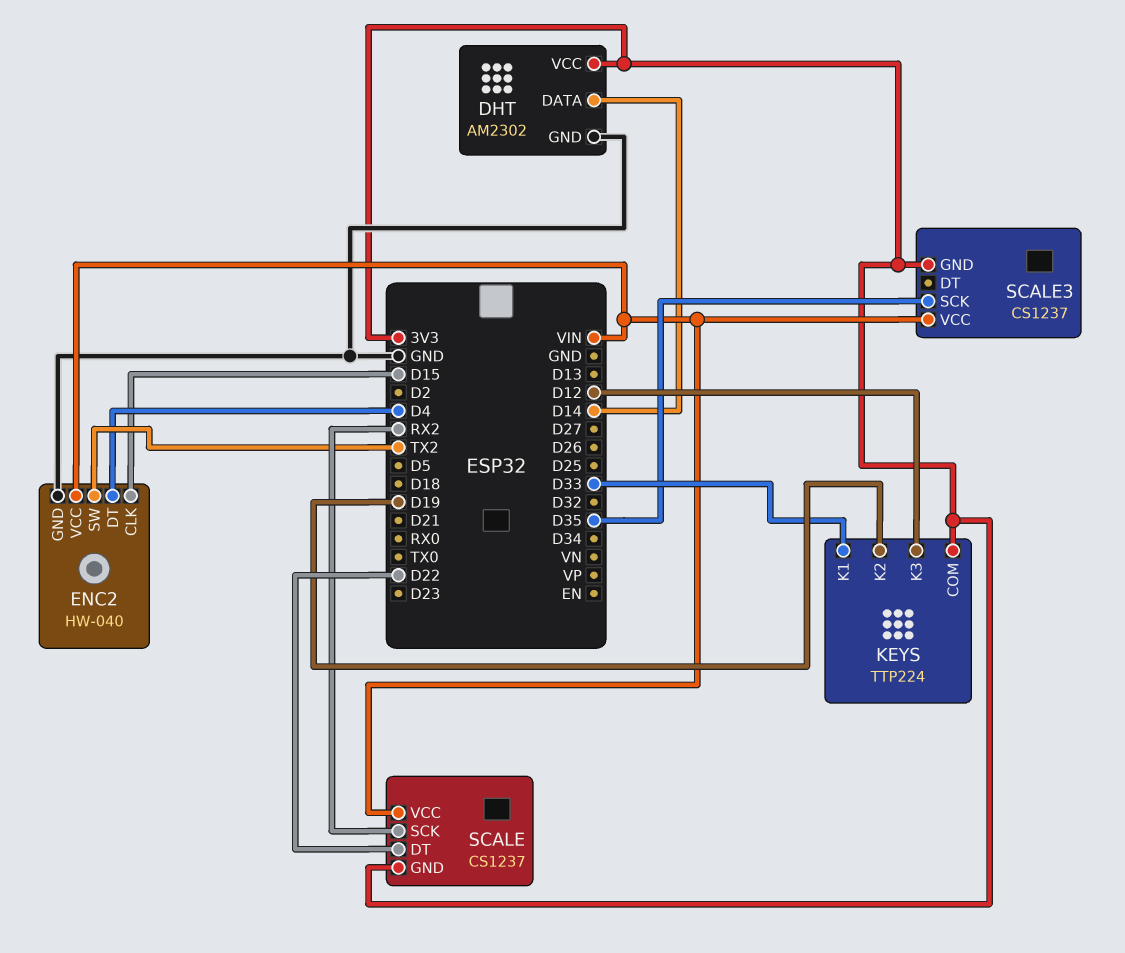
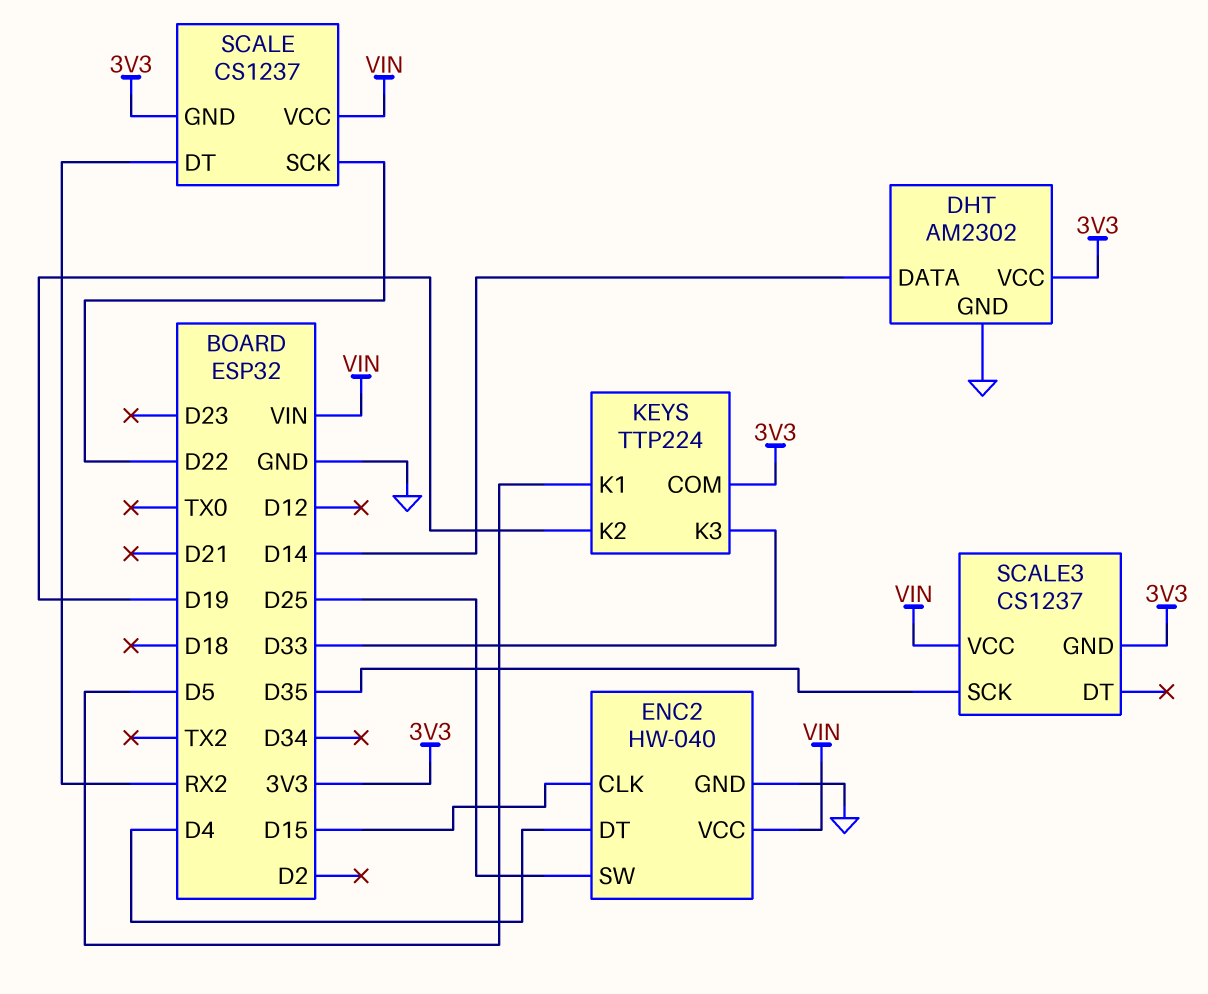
ENC2 pin SW: TX2 -> D25
KEYS pin K1: D33 -> D5
KEYS pin K3: D12 -> D33
SCALE pin DT: D22 -> RX2
SCALE pin SCK: RX2 -> D22

